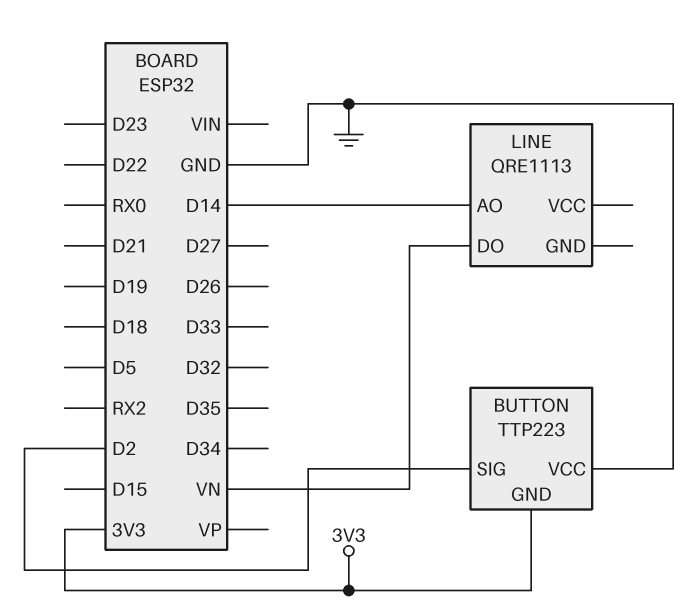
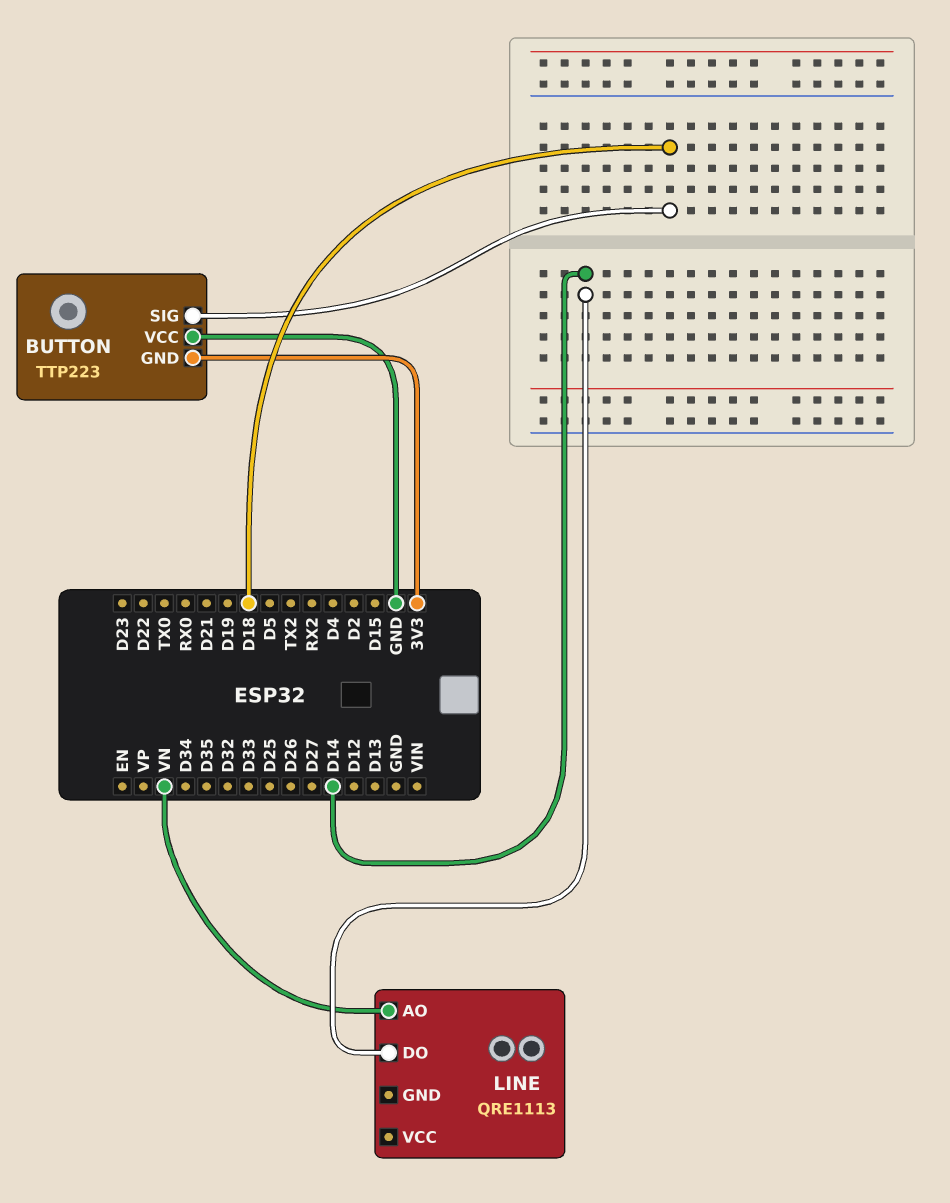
BUTTON pin SIG: D2 -> D18
LINE pin AO: D14 -> VN
LINE pin DO: VN -> D14

